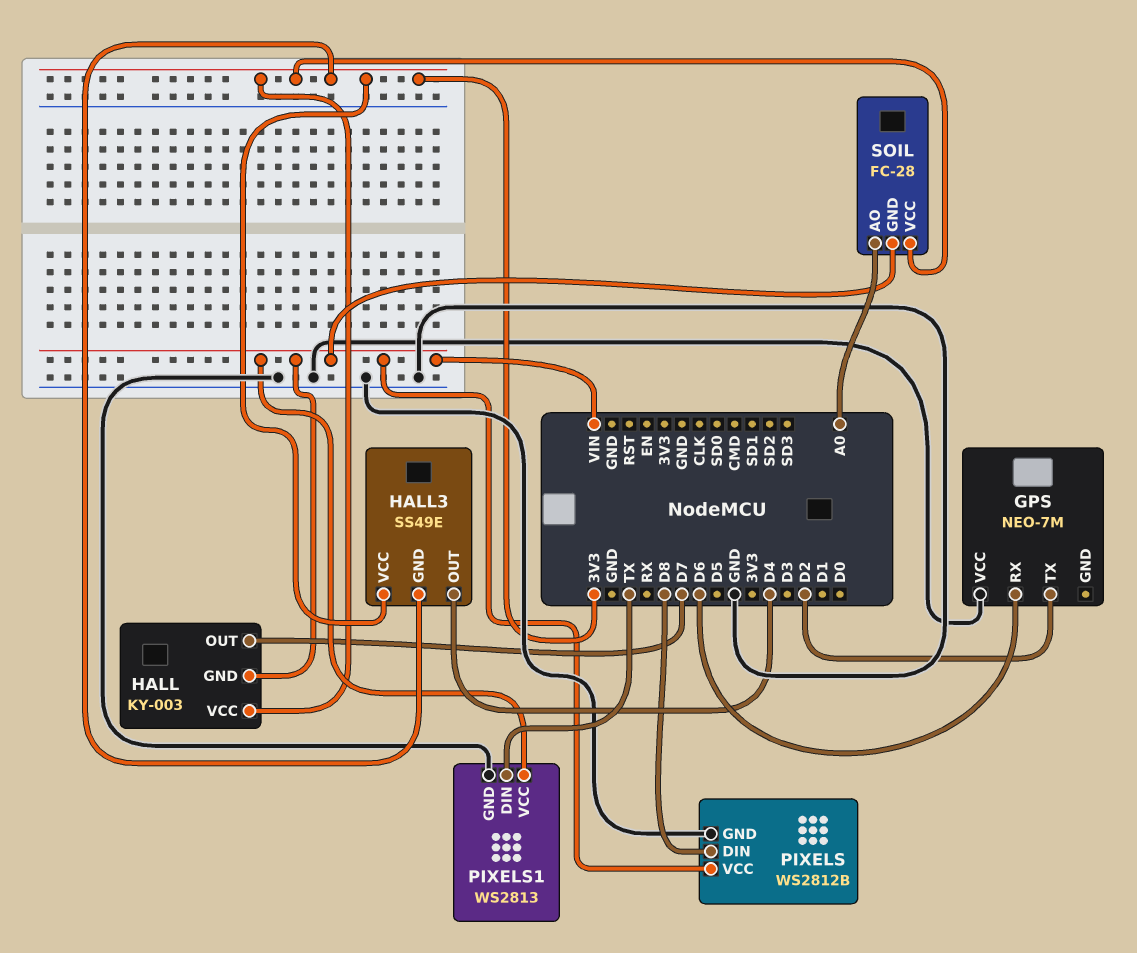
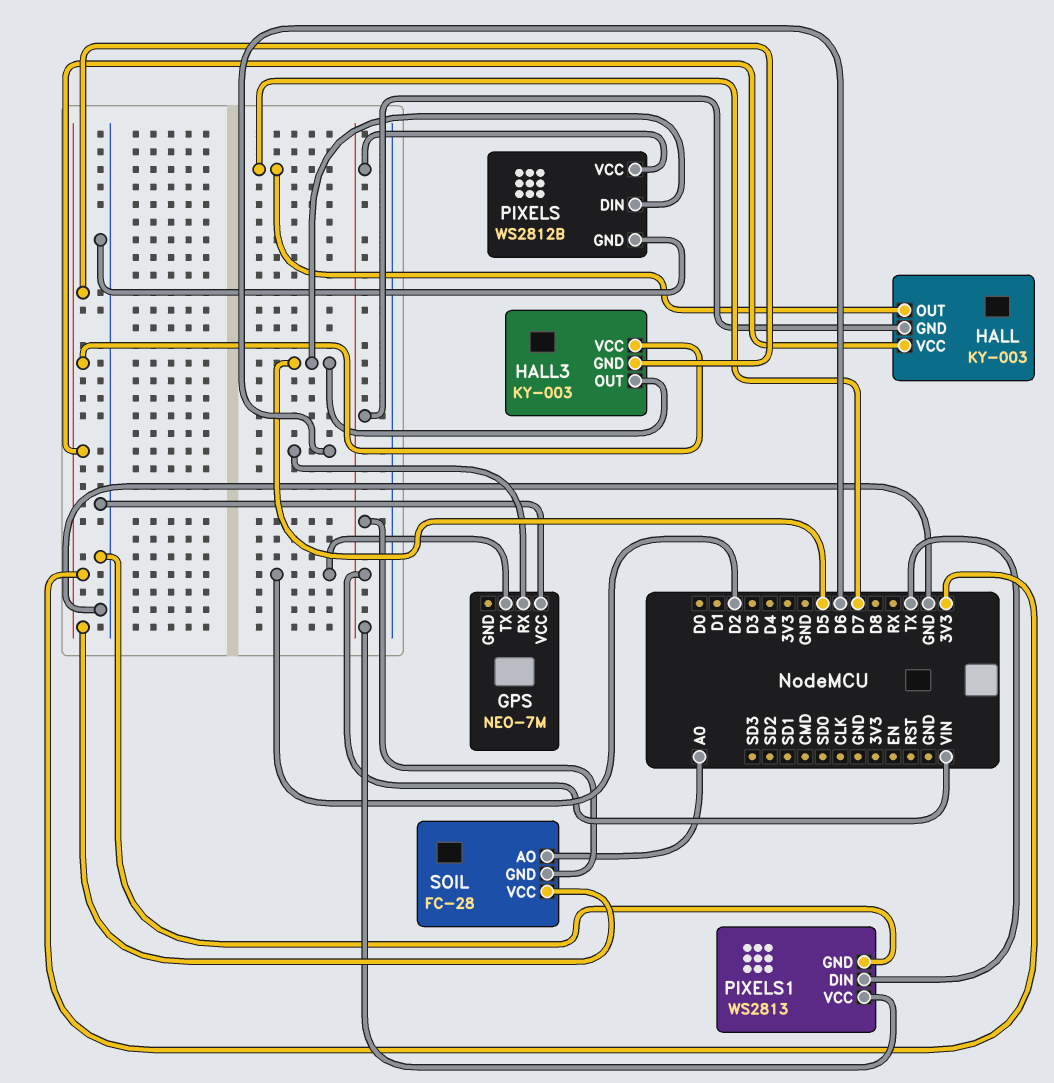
HALL3: SS49E -> KY-003
HALL3 pin OUT: D4 -> D5
PIXELS pin DIN: D8 -> D5

